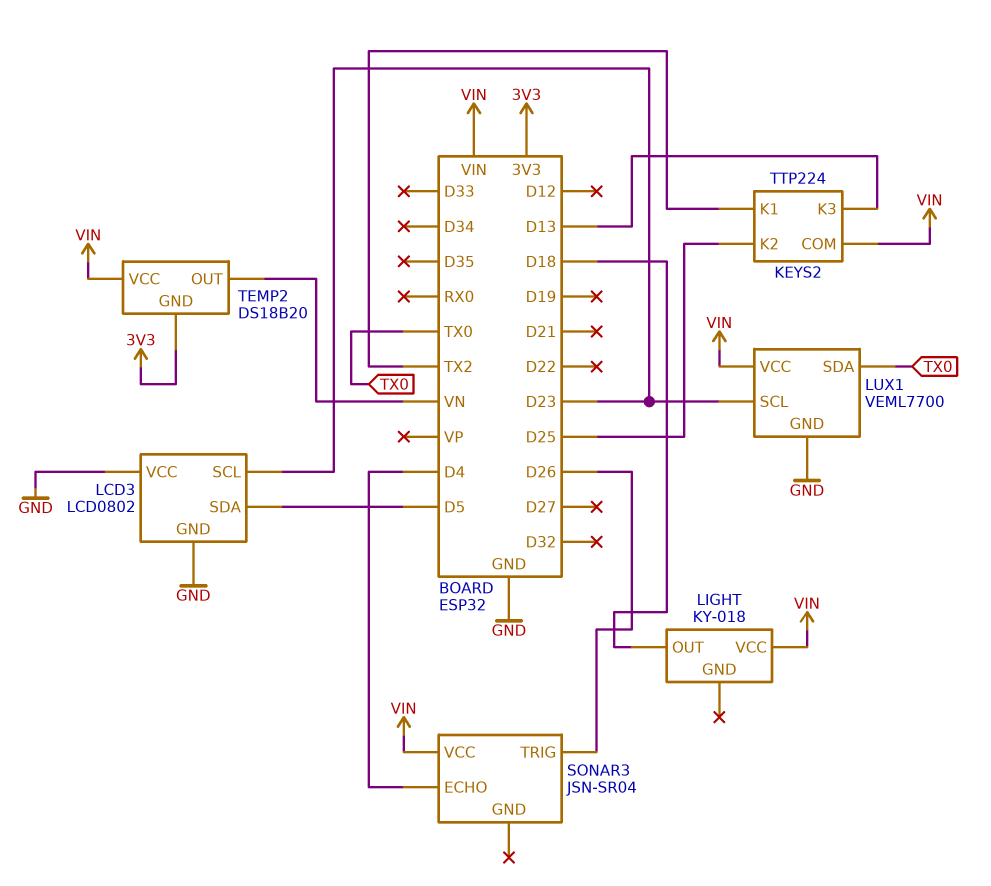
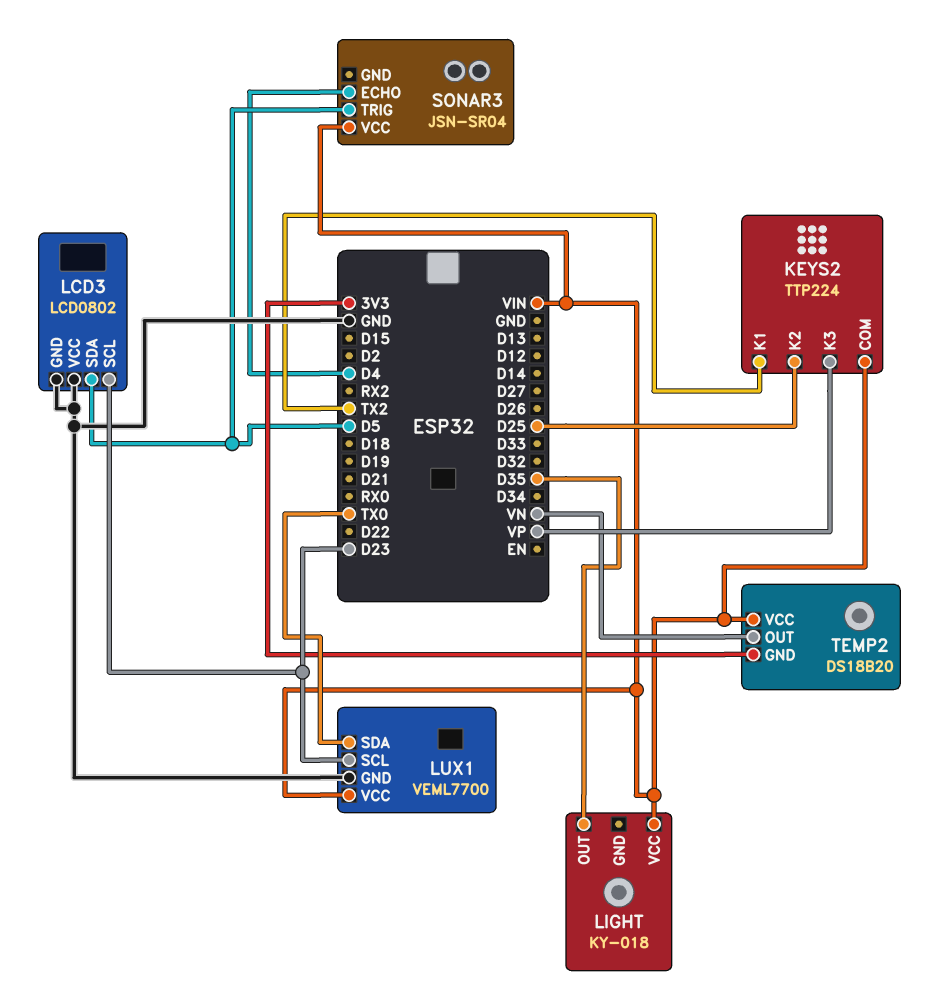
KEYS2 pin K3: D13 -> VP
LIGHT pin OUT: D18 -> D35
SONAR3 pin TRIG: D26 -> D5

